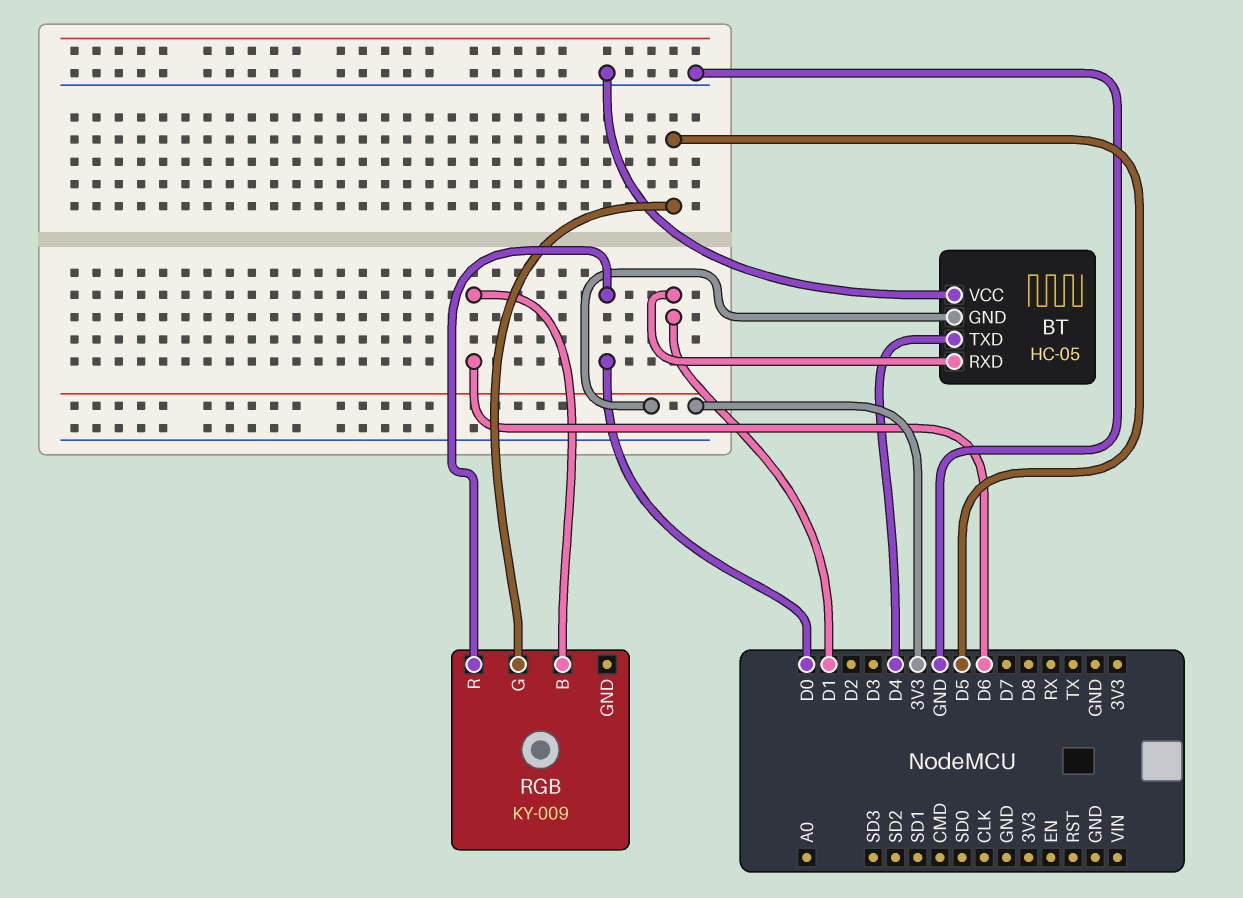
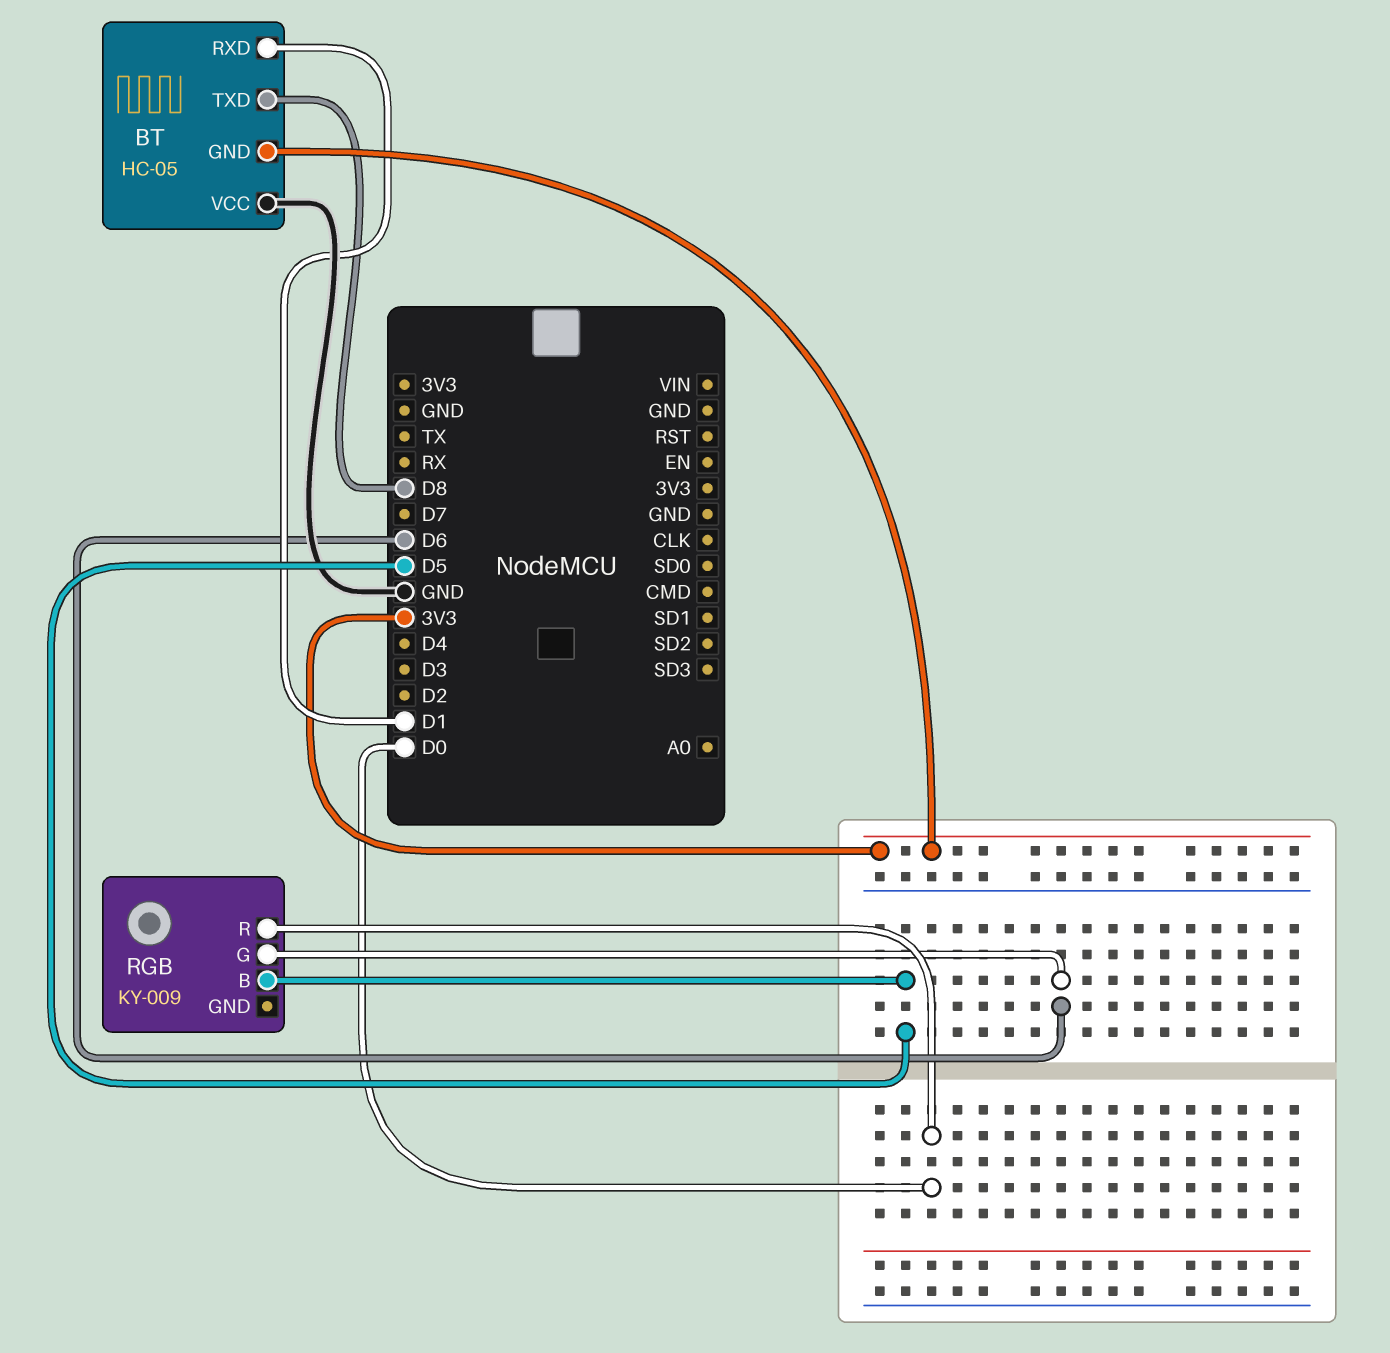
BT pin TXD: D4 -> D8
RGB pin B: D6 -> D5
RGB pin G: D5 -> D6

